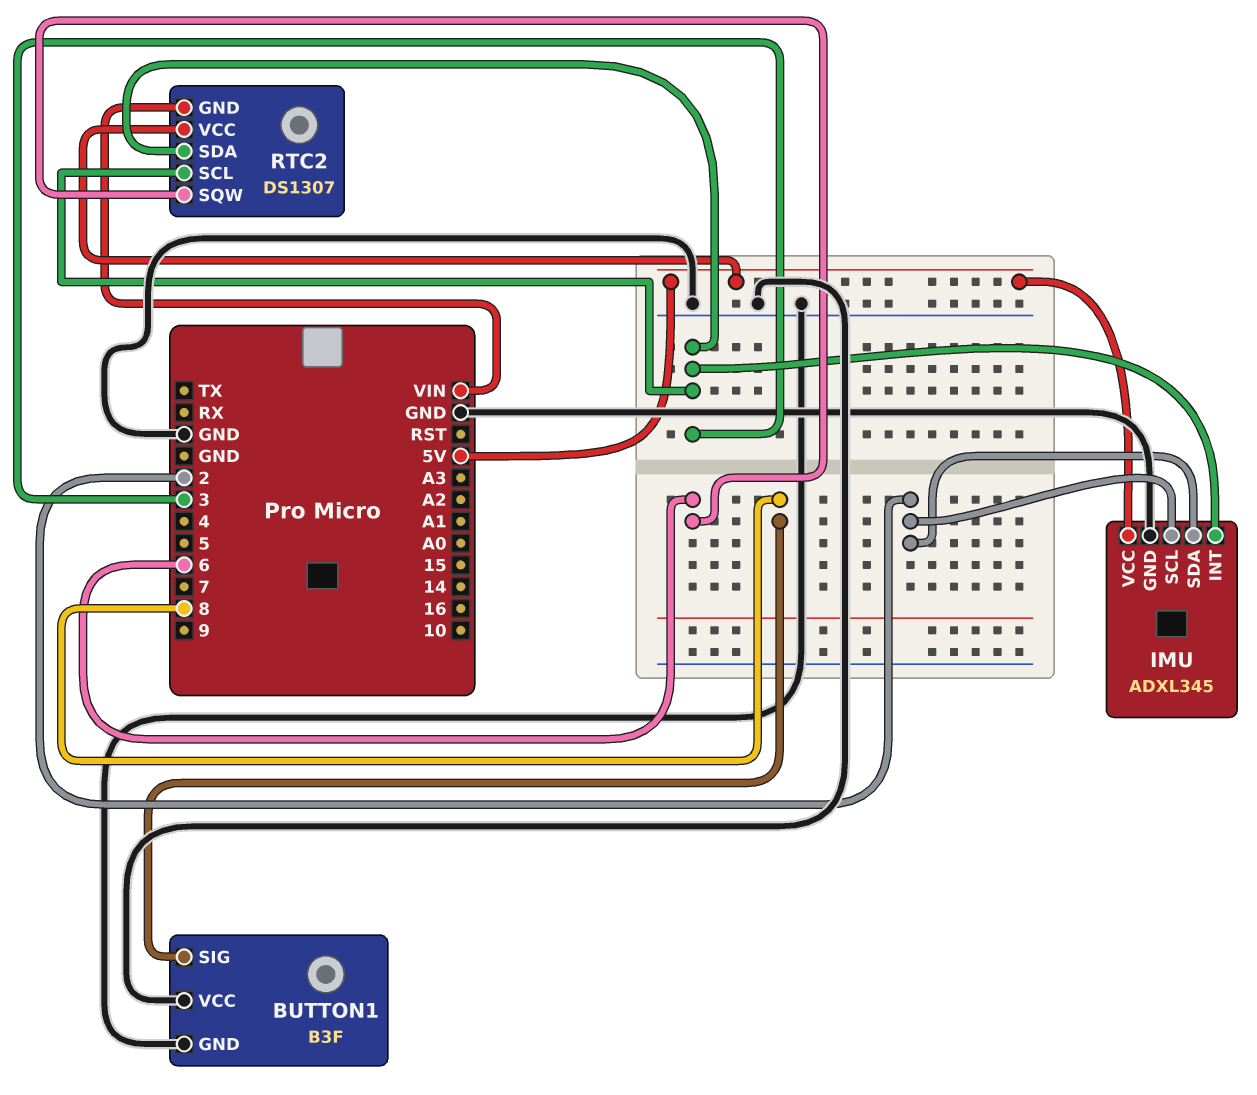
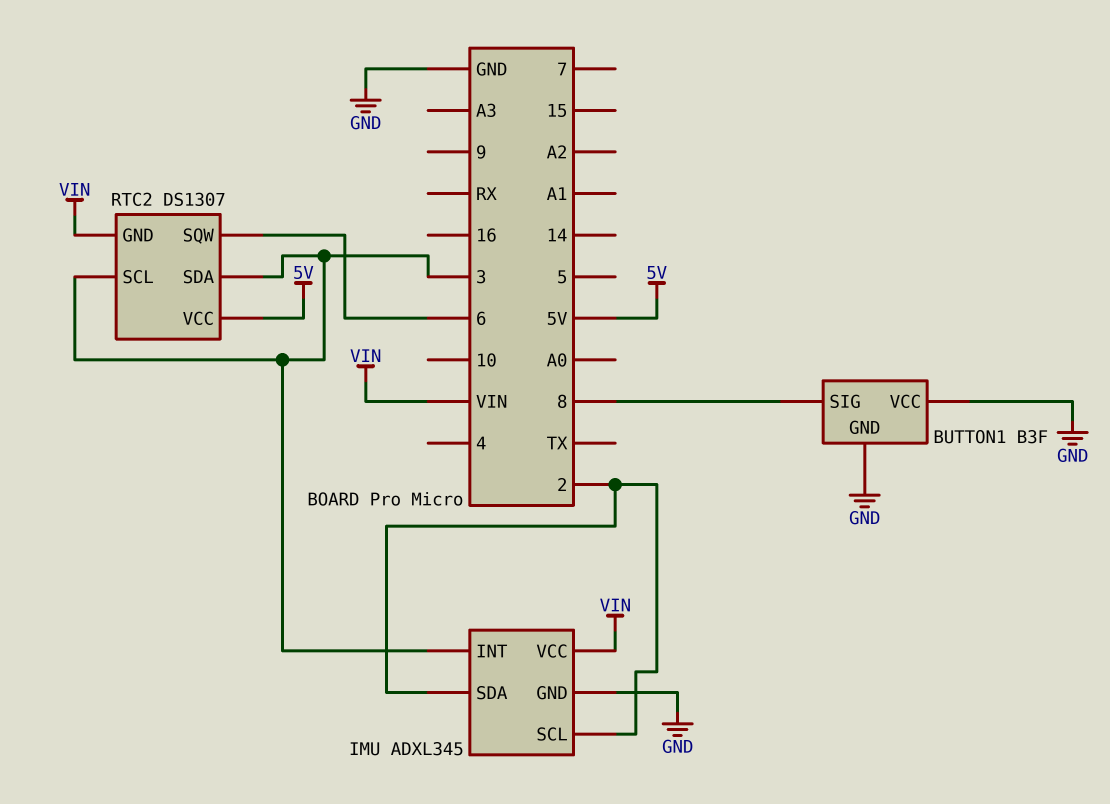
IMU pin VCC: 5V -> VIN

